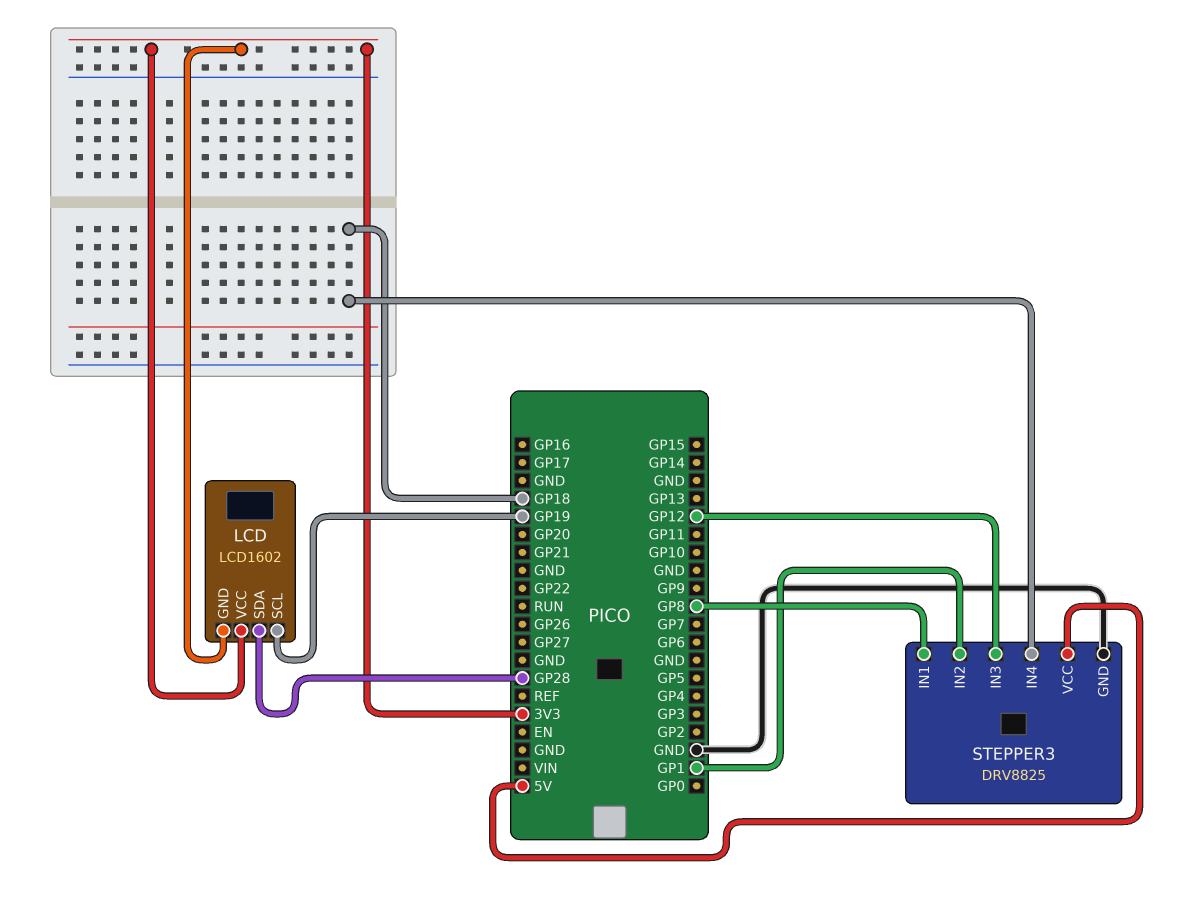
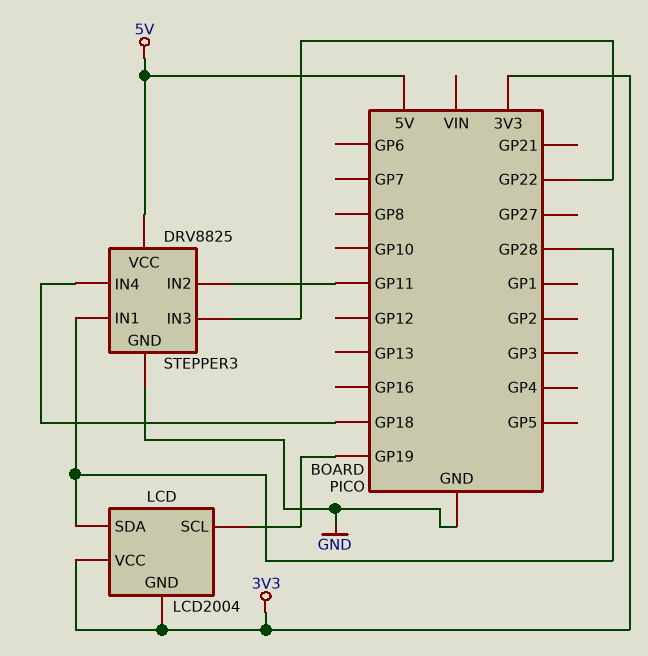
LCD: LCD1602 -> LCD2004
STEPPER3 pin IN1: GP8 -> GP28
STEPPER3 pin IN2: GP1 -> GP11
STEPPER3 pin IN3: GP12 -> GP22

